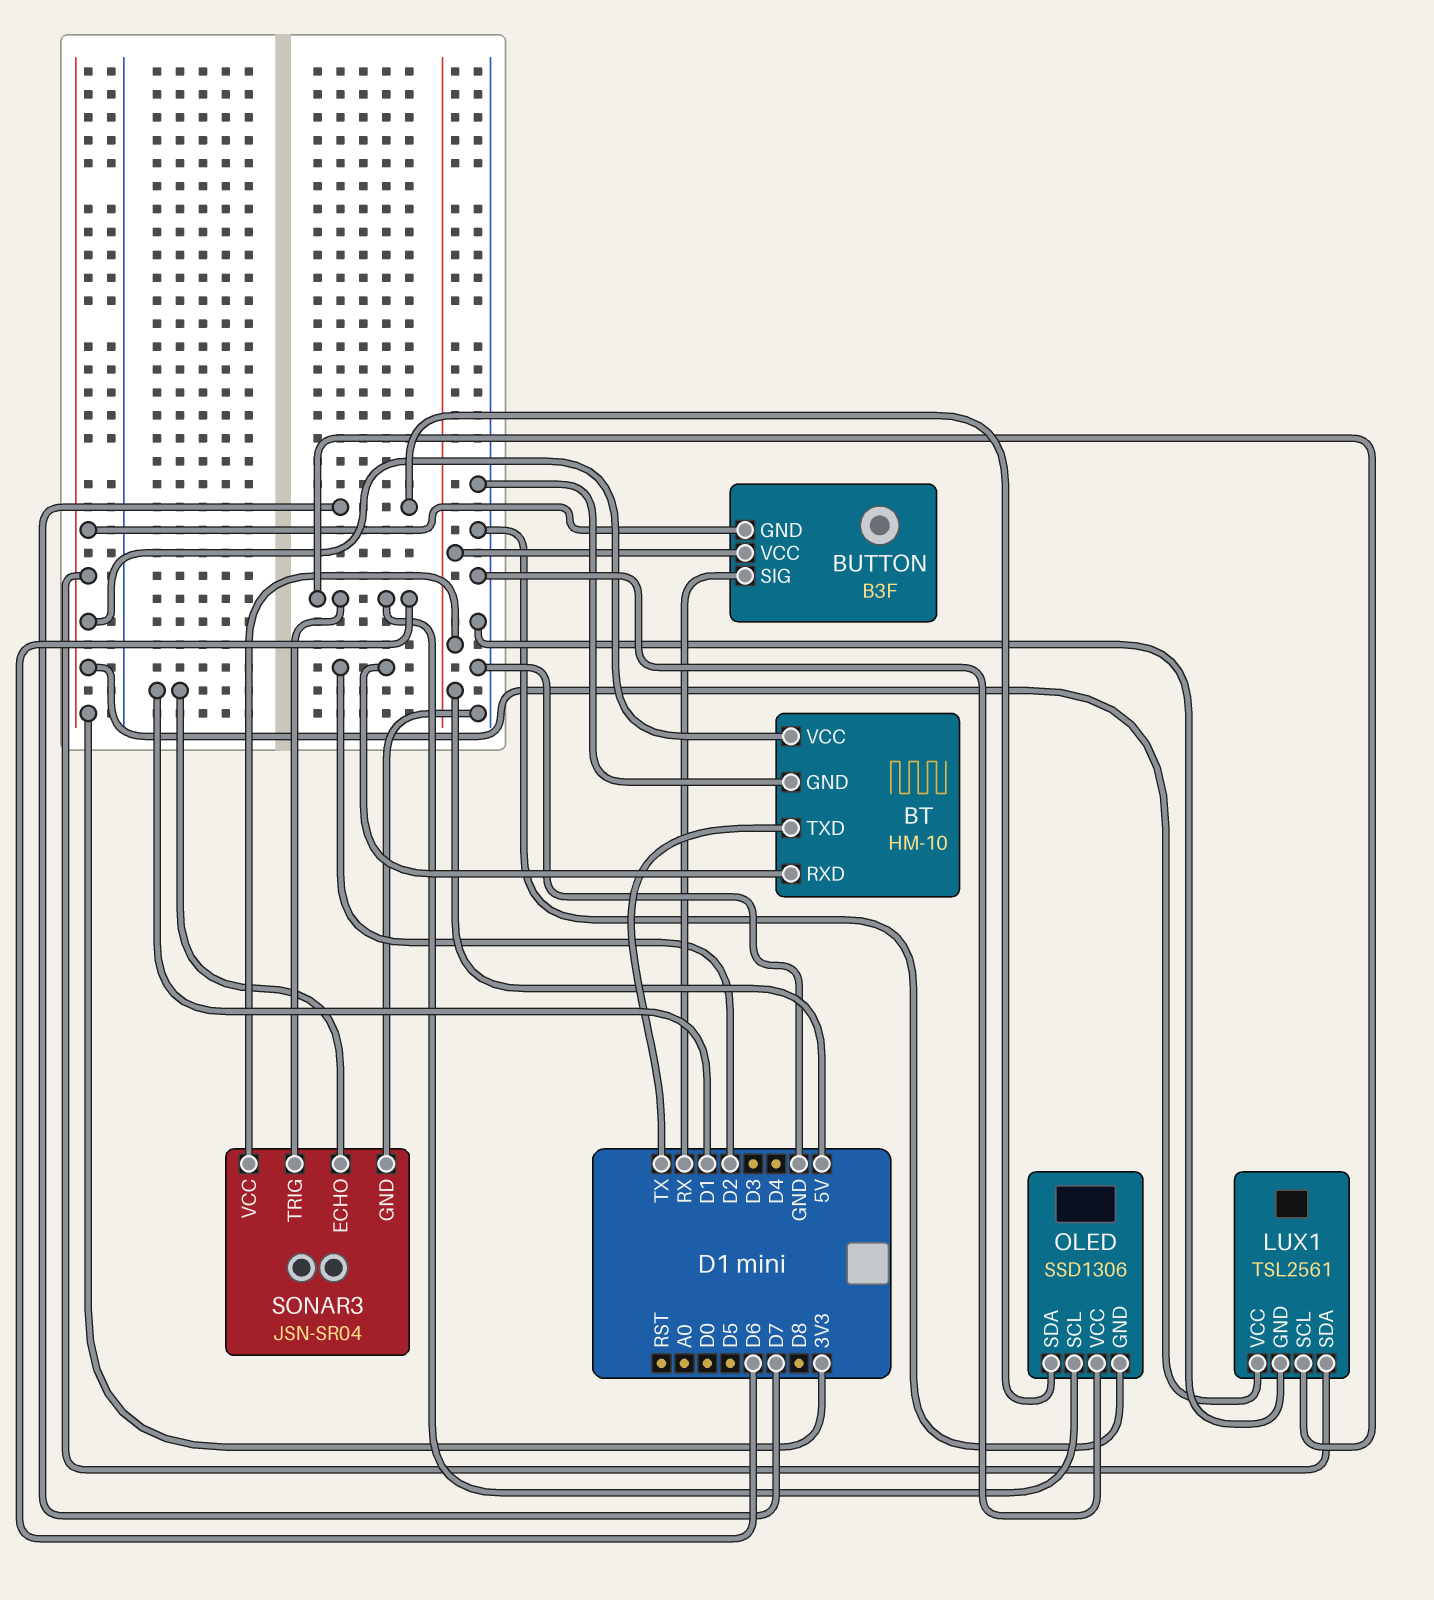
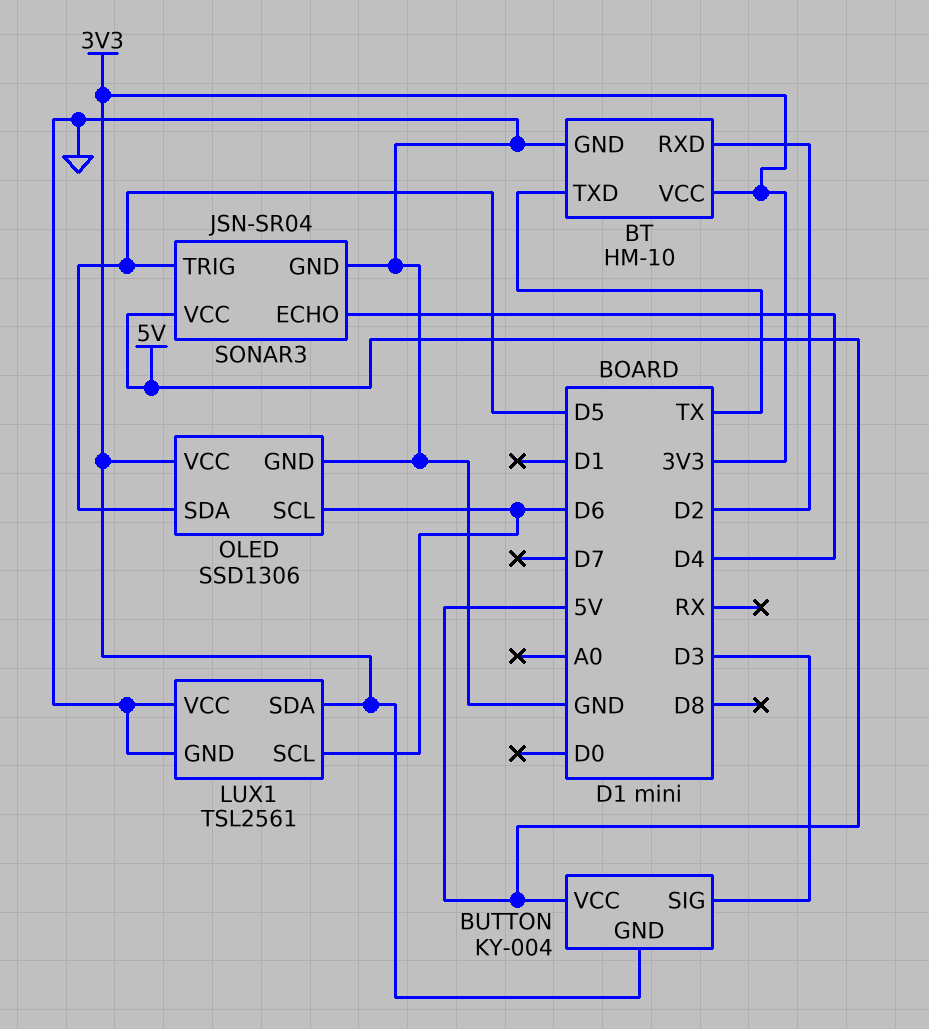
BUTTON: B3F -> KY-004
BUTTON pin SIG: RX -> D3
LUX1 pin VCC: 3V3 -> GND
OLED pin SDA: D7 -> D5
OLED pin VCC: GND -> 3V3
SONAR3 pin ECHO: D1 -> D4
SONAR3 pin TRIG: D6 -> D5

